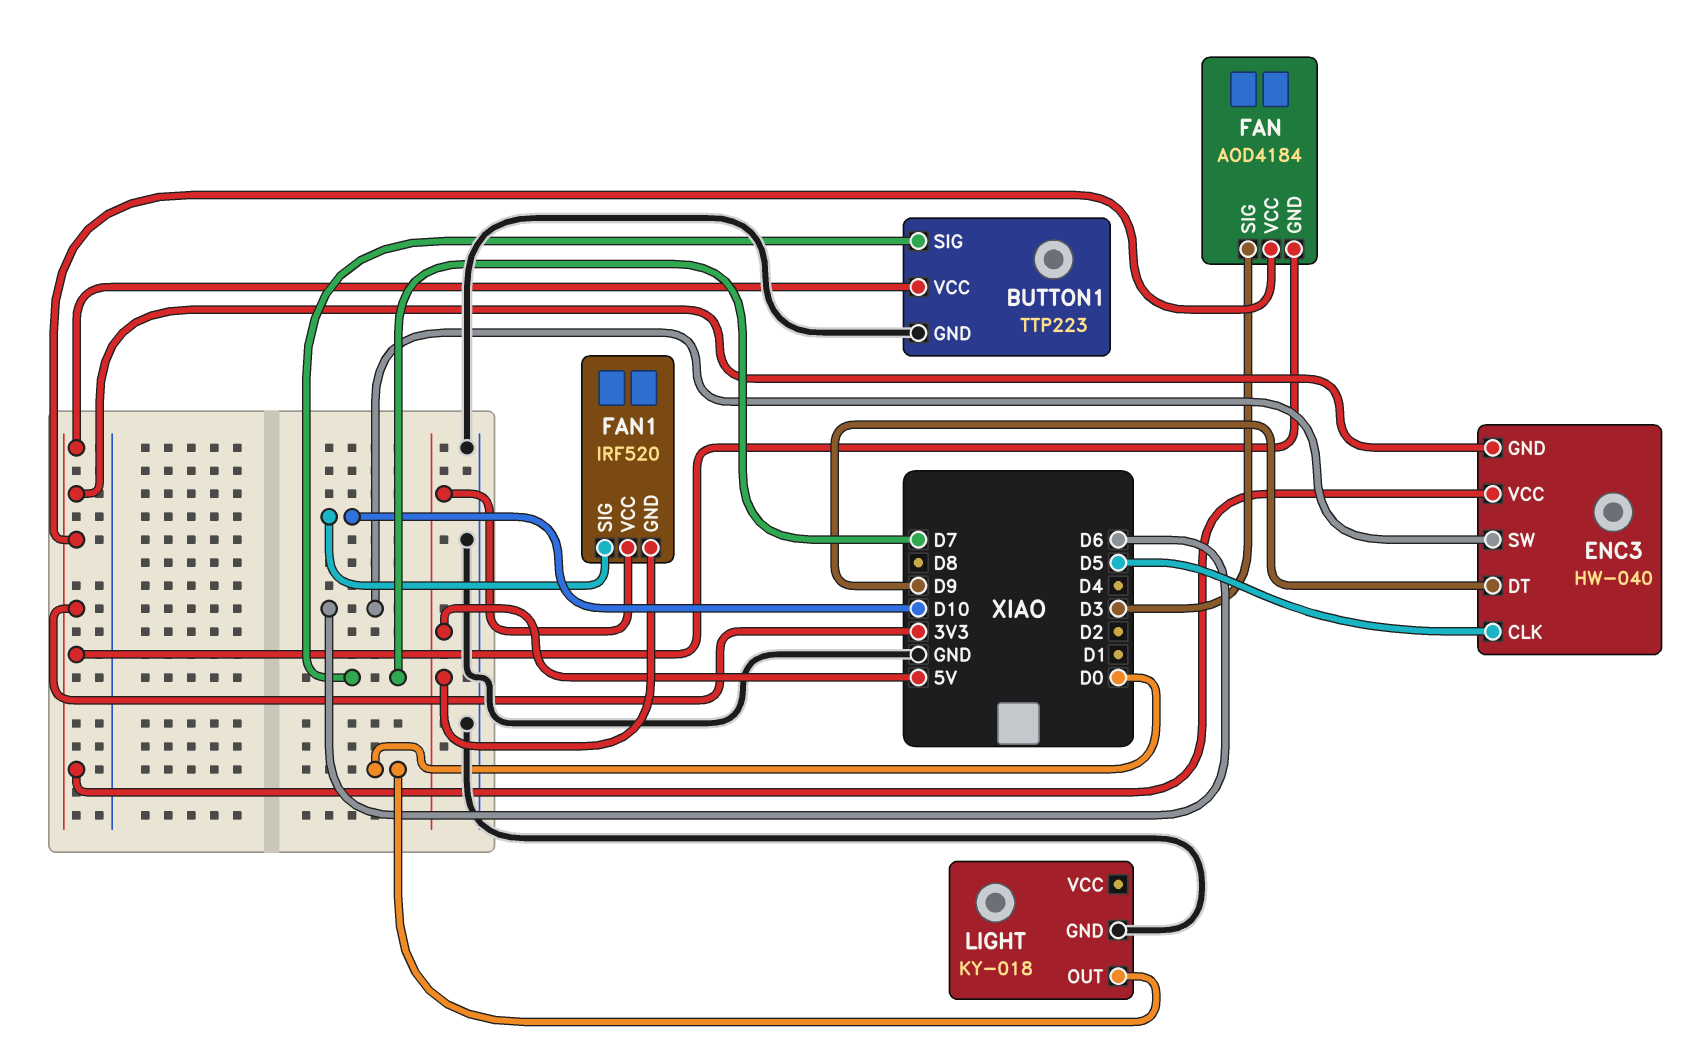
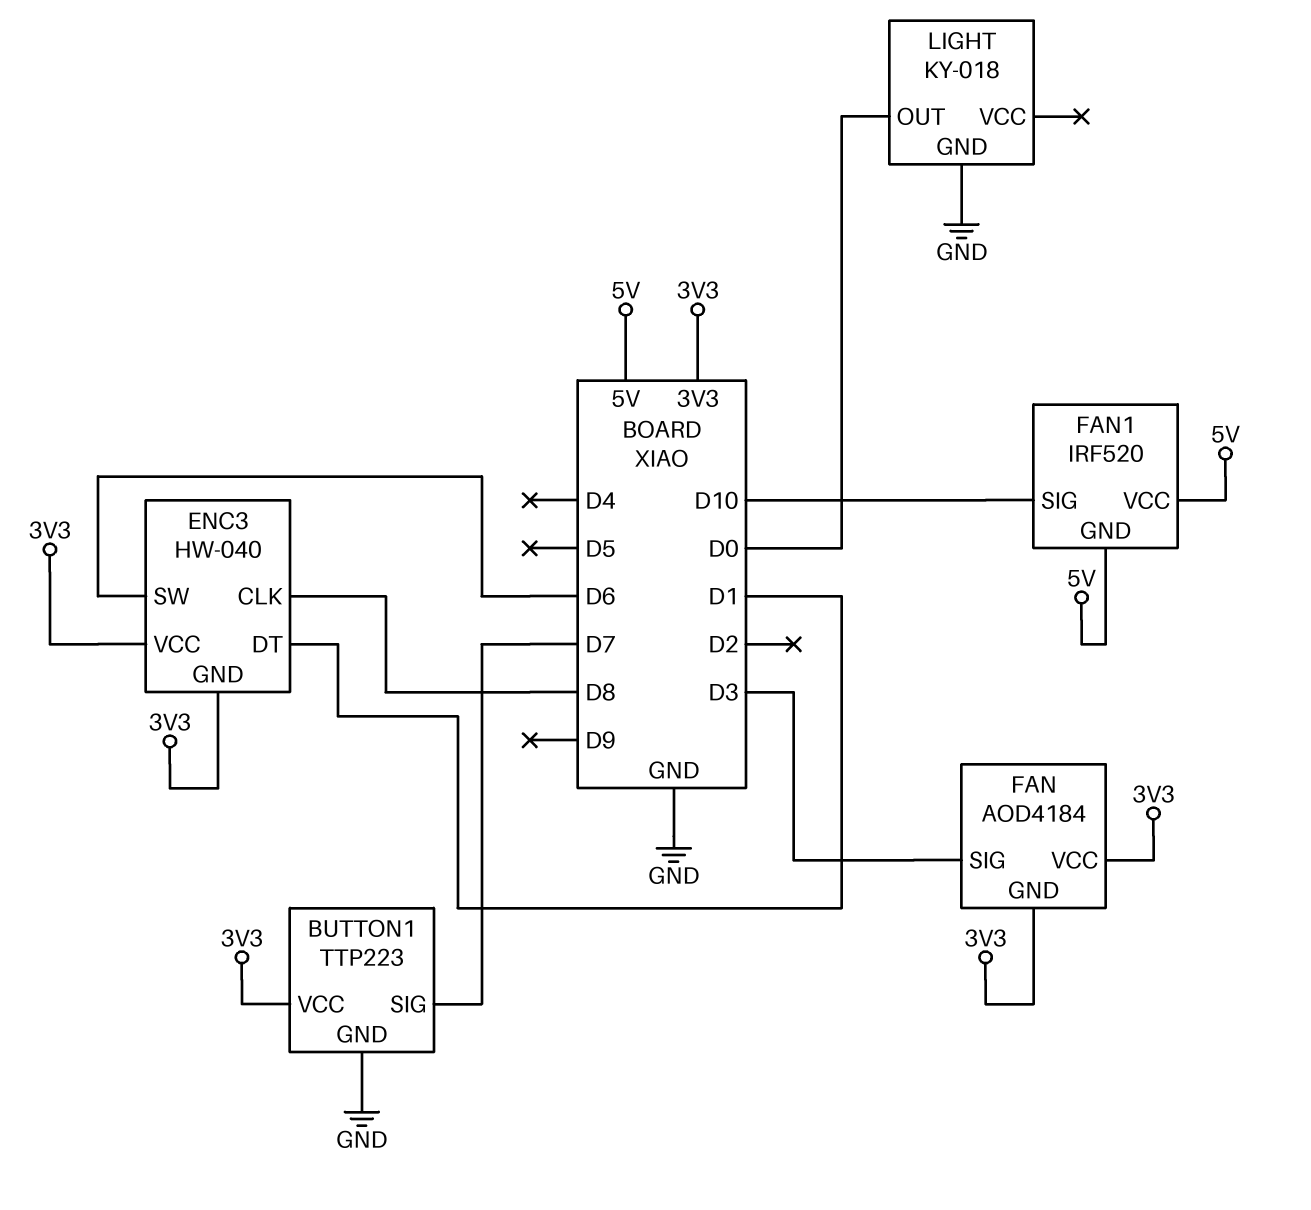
ENC3 pin CLK: D5 -> D8
ENC3 pin DT: D9 -> D1

